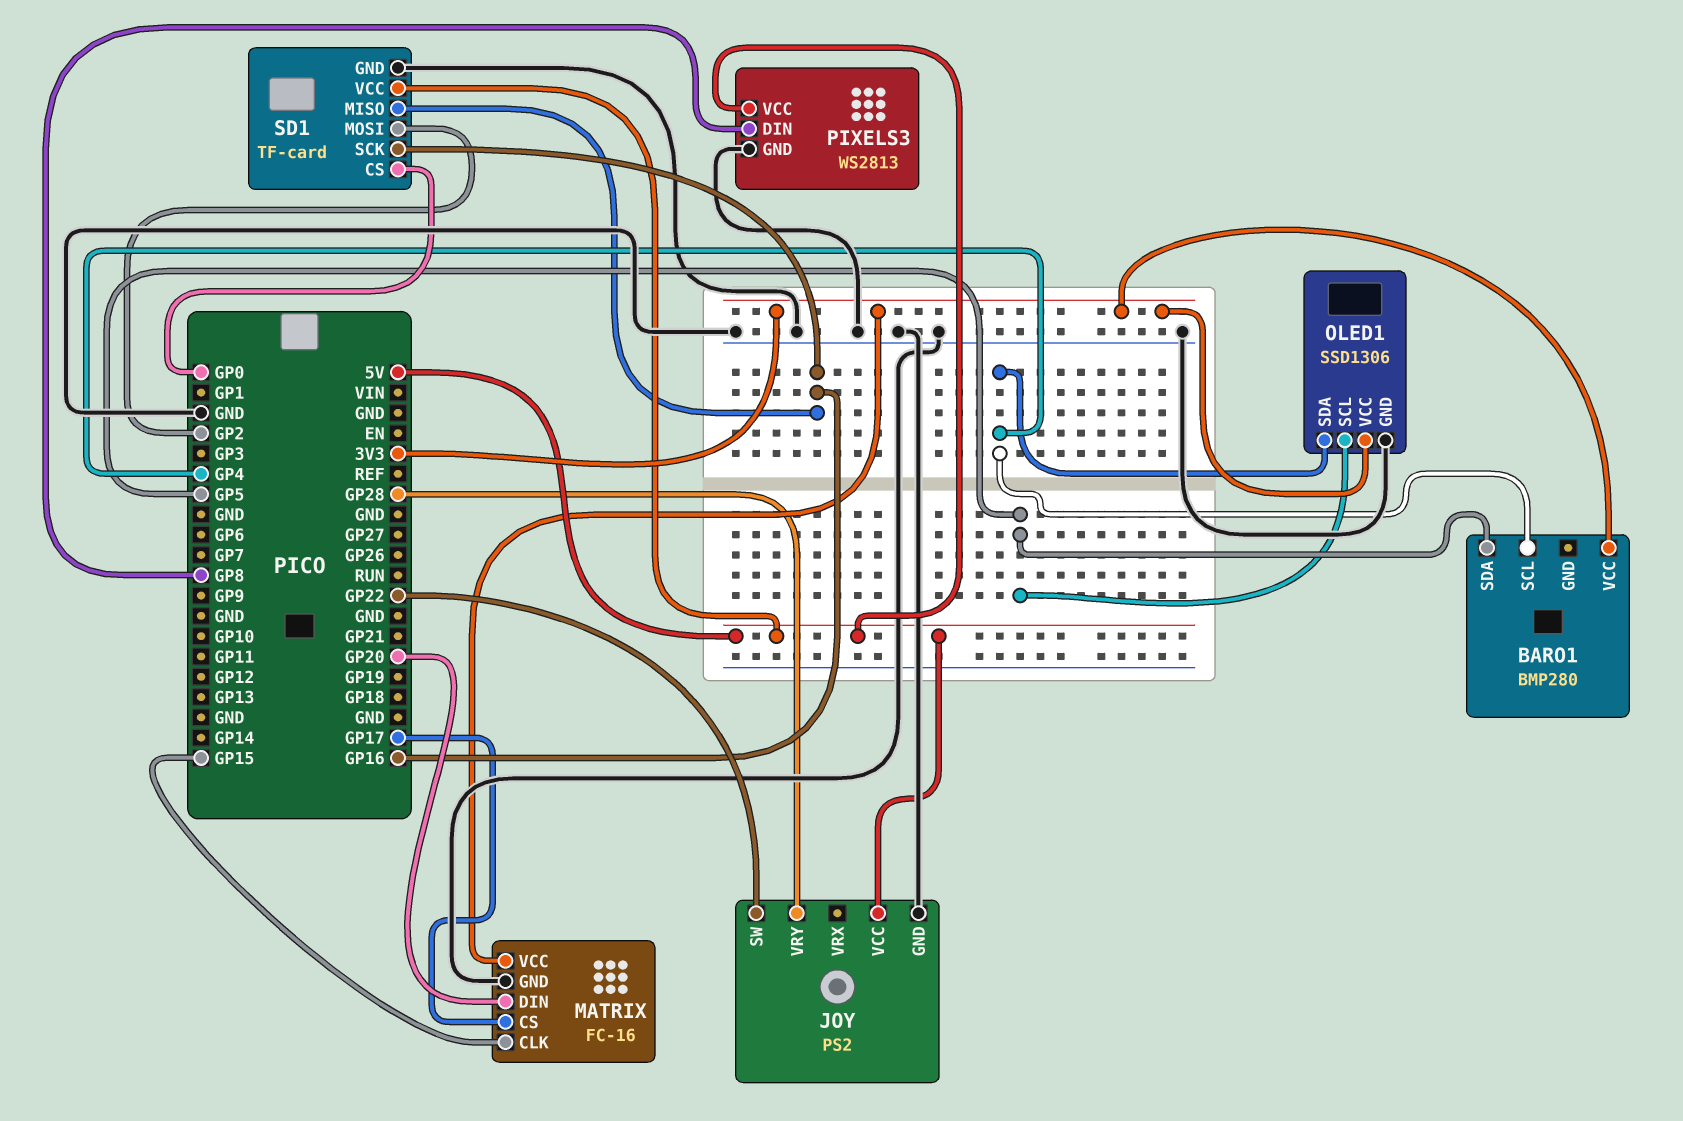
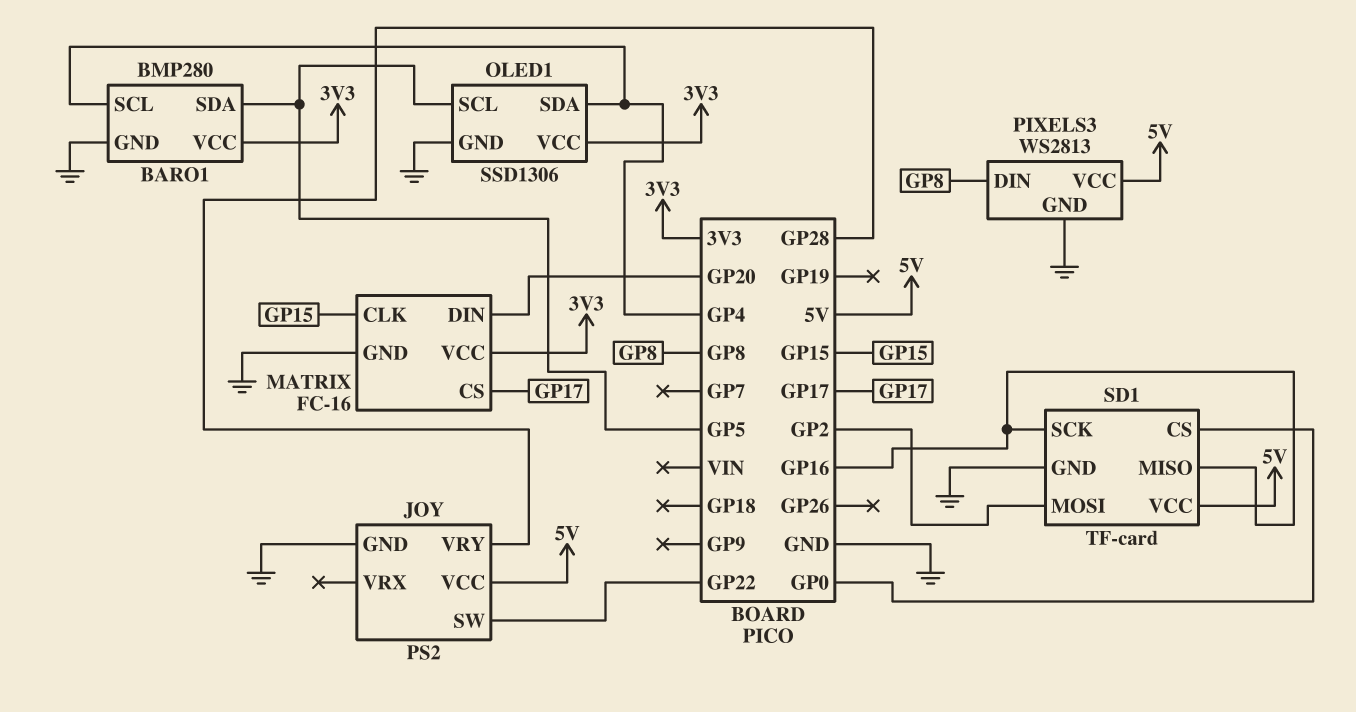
BARO1 pin GND: none -> GND

